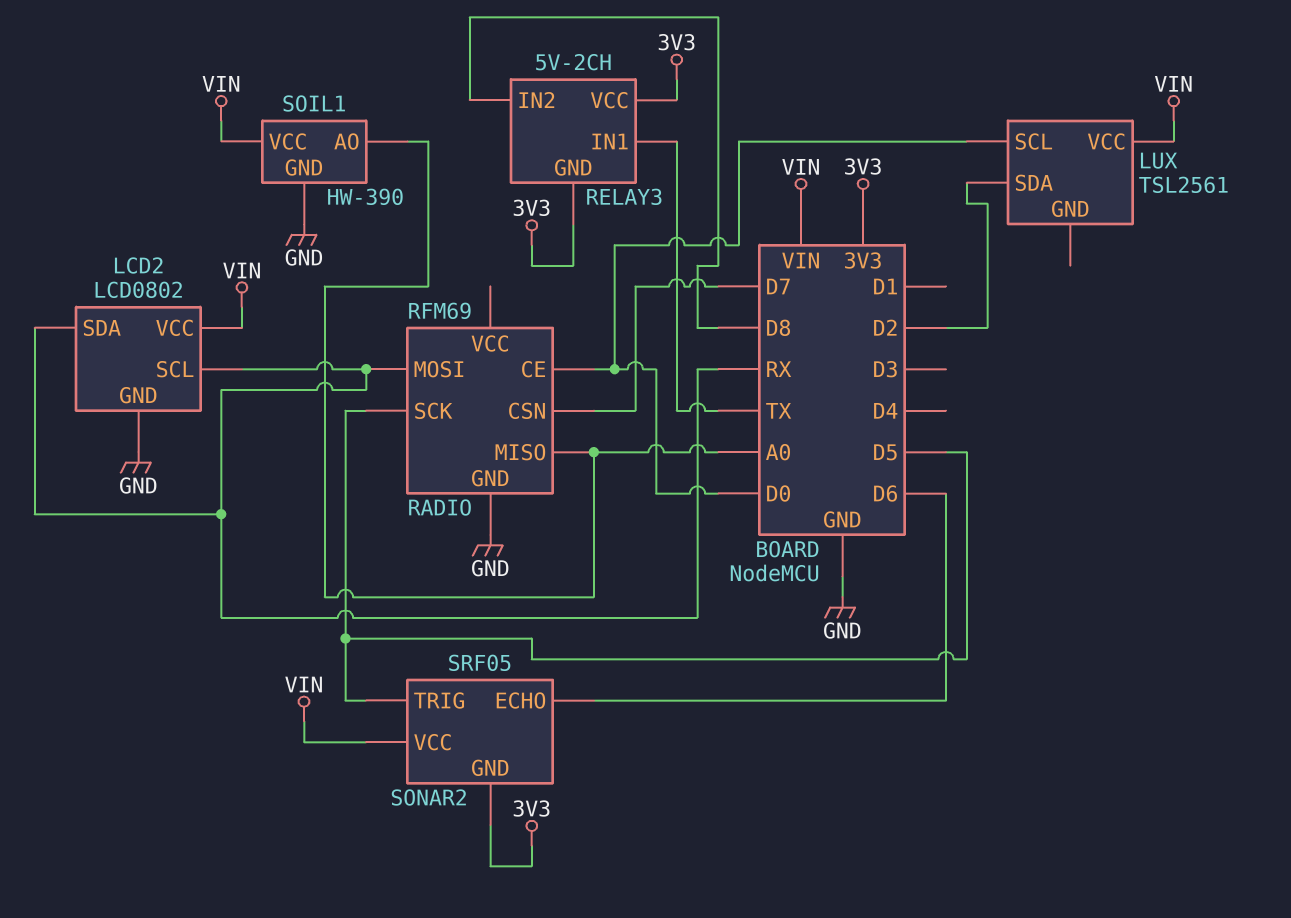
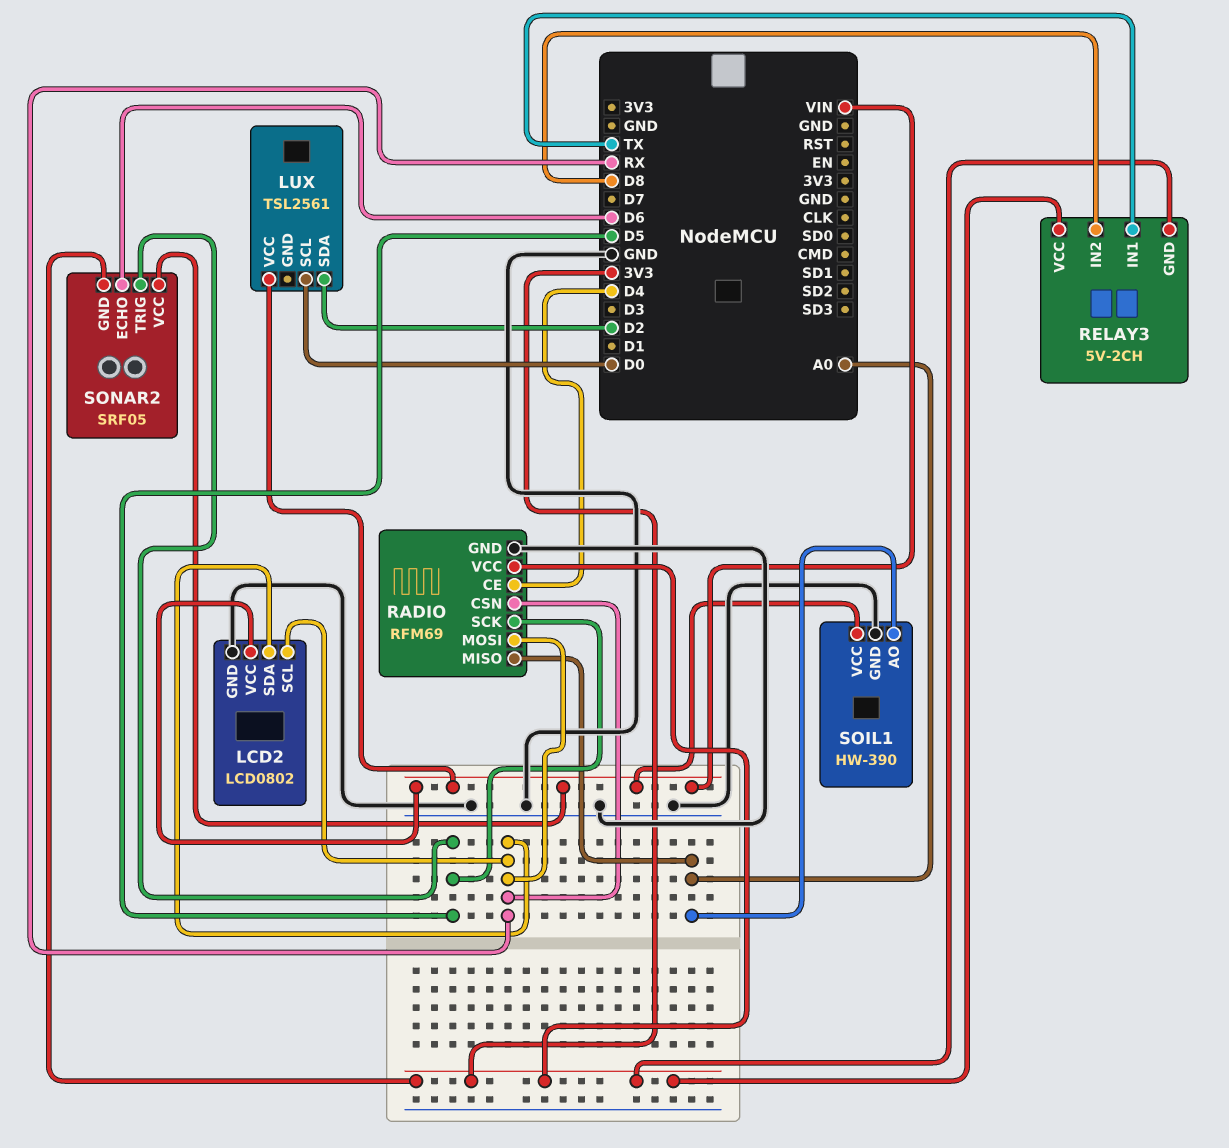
RADIO pin CE: D0 -> D4
RADIO pin CSN: D7 -> RX
RADIO pin VCC: none -> 3V3

